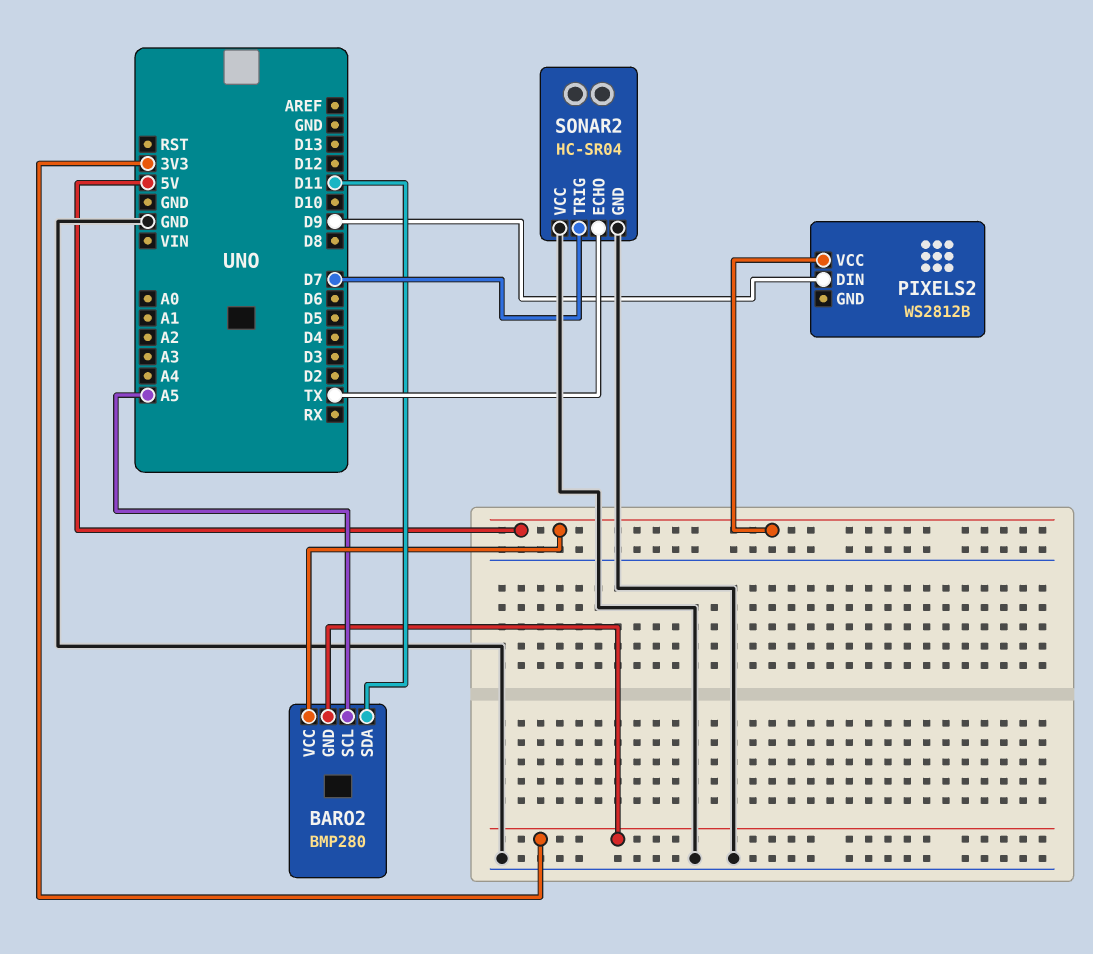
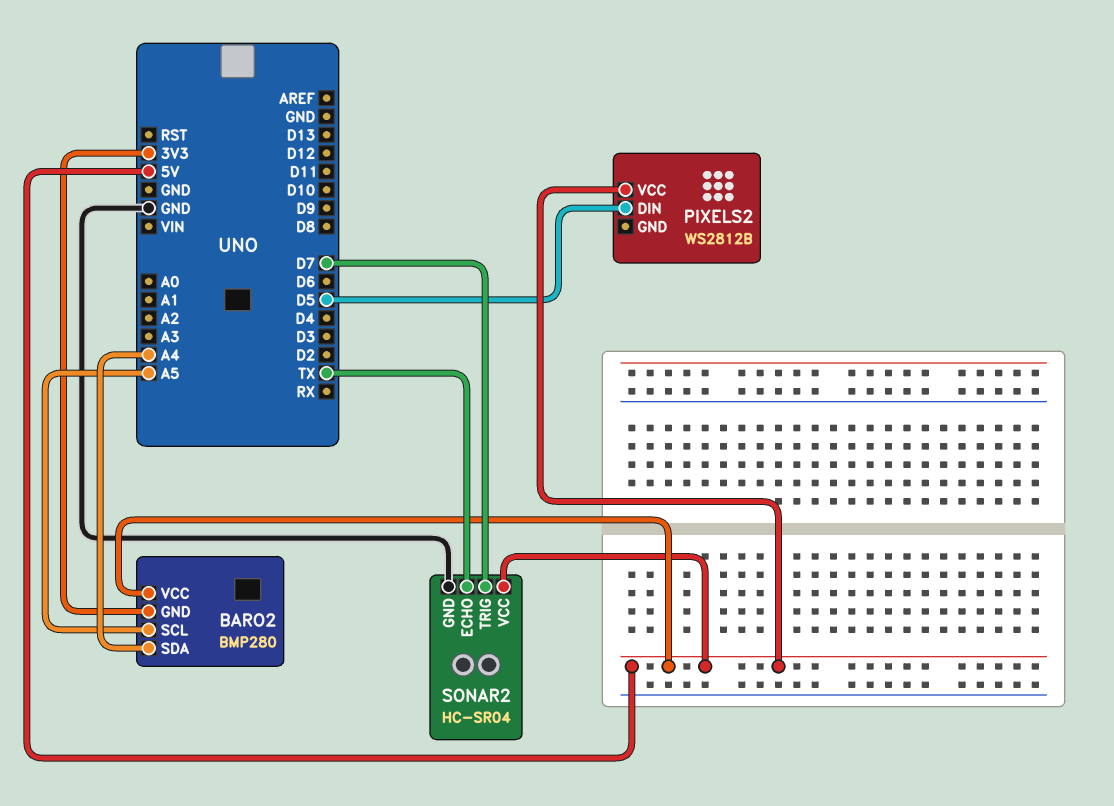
BARO2 pin SDA: D11 -> A4
PIXELS2 pin DIN: D9 -> D5
SONAR2 pin VCC: GND -> 5V

